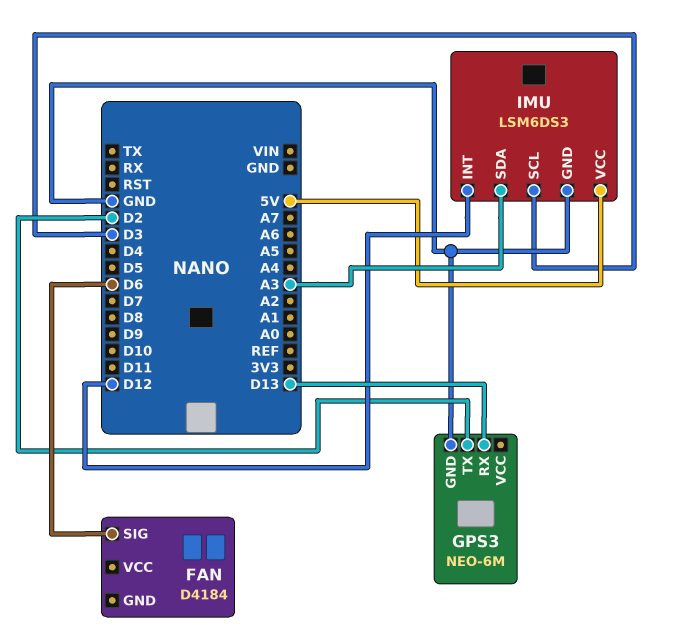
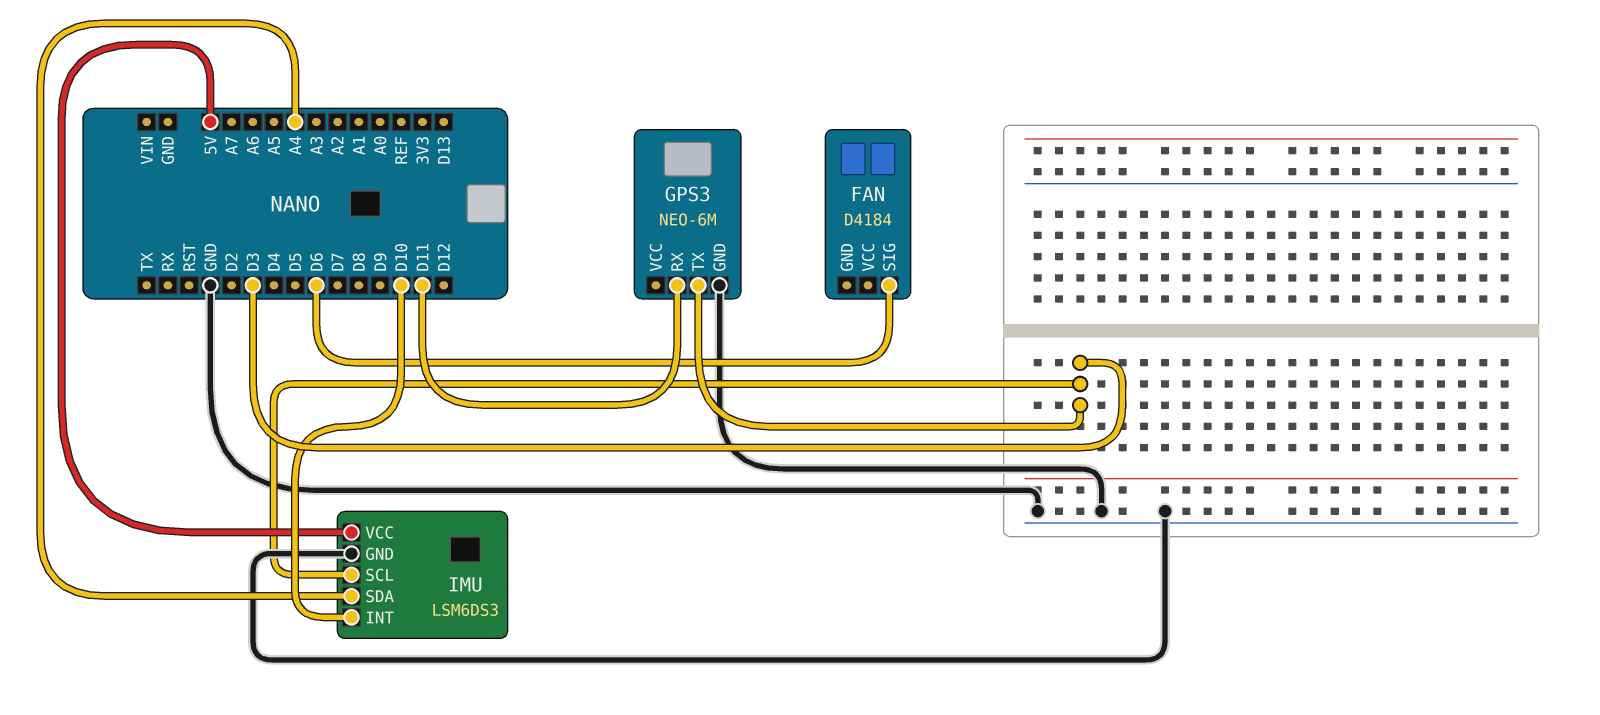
GPS3 pin RX: D13 -> D11
GPS3 pin TX: D2 -> D3
IMU pin INT: D12 -> D10
IMU pin SDA: A3 -> A4

